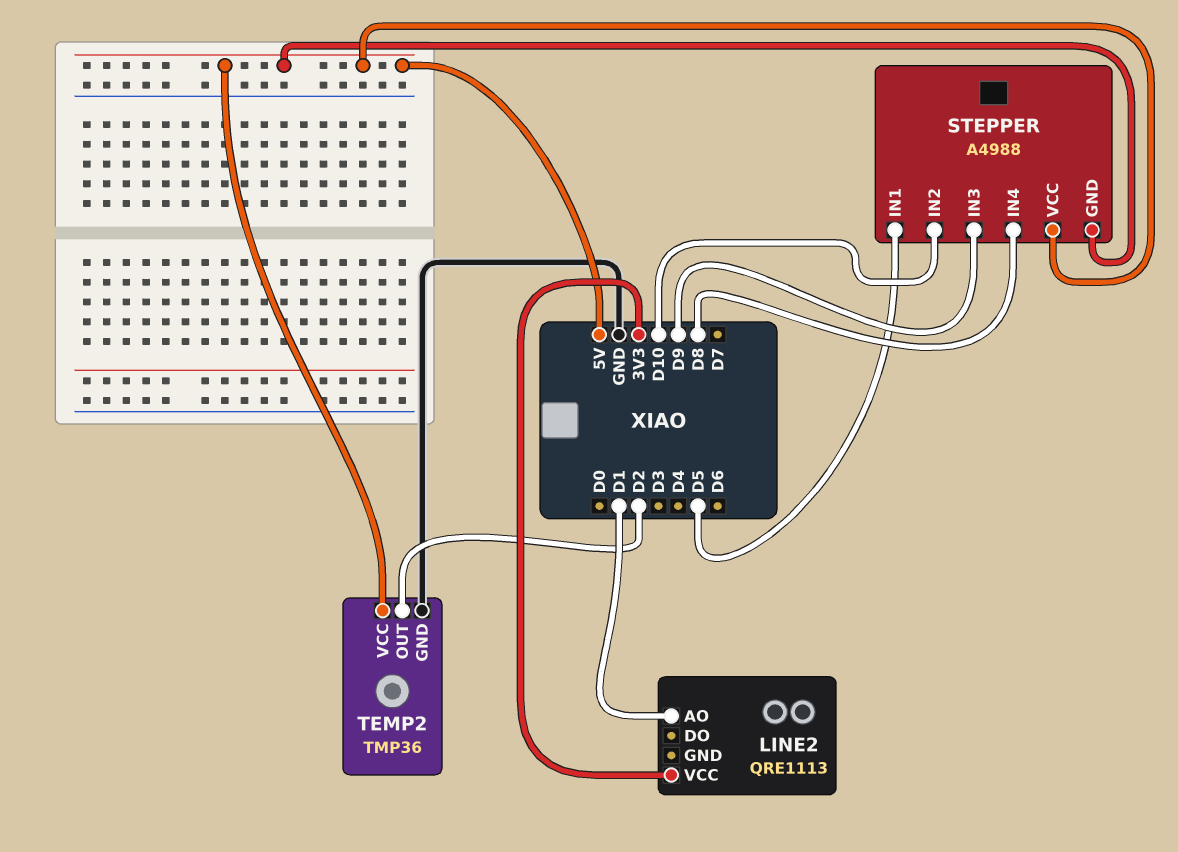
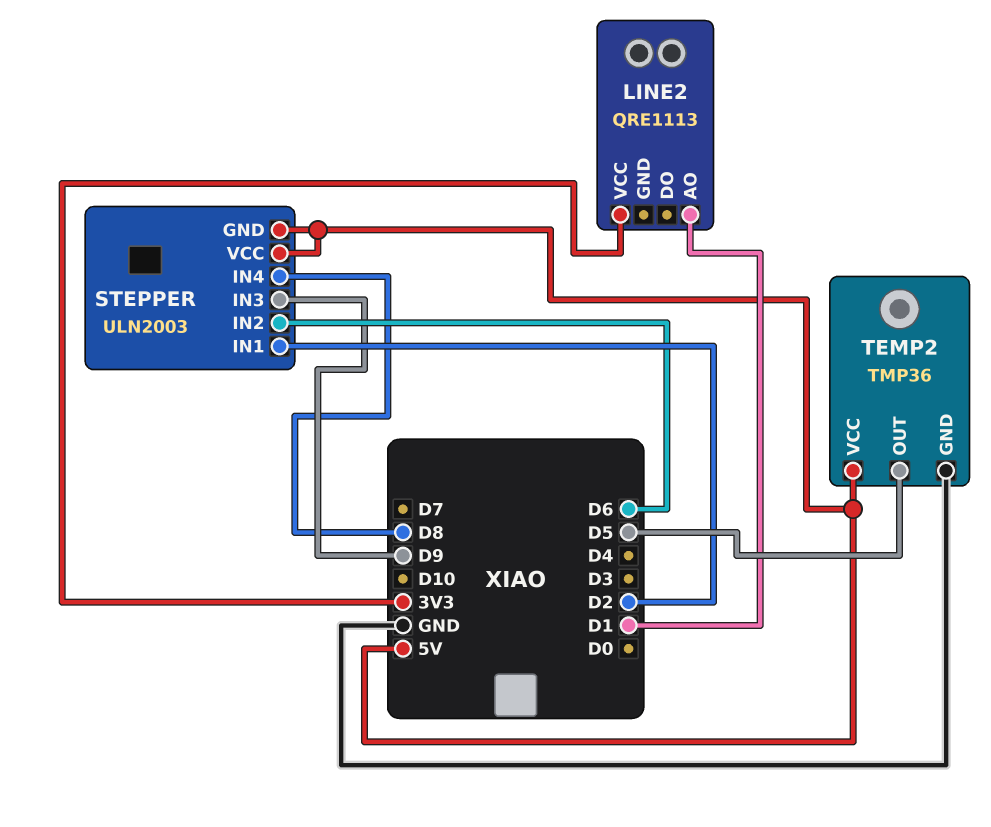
STEPPER: A4988 -> ULN2003
STEPPER pin IN1: D5 -> D2
STEPPER pin IN2: D10 -> D6
TEMP2 pin OUT: D2 -> D5

